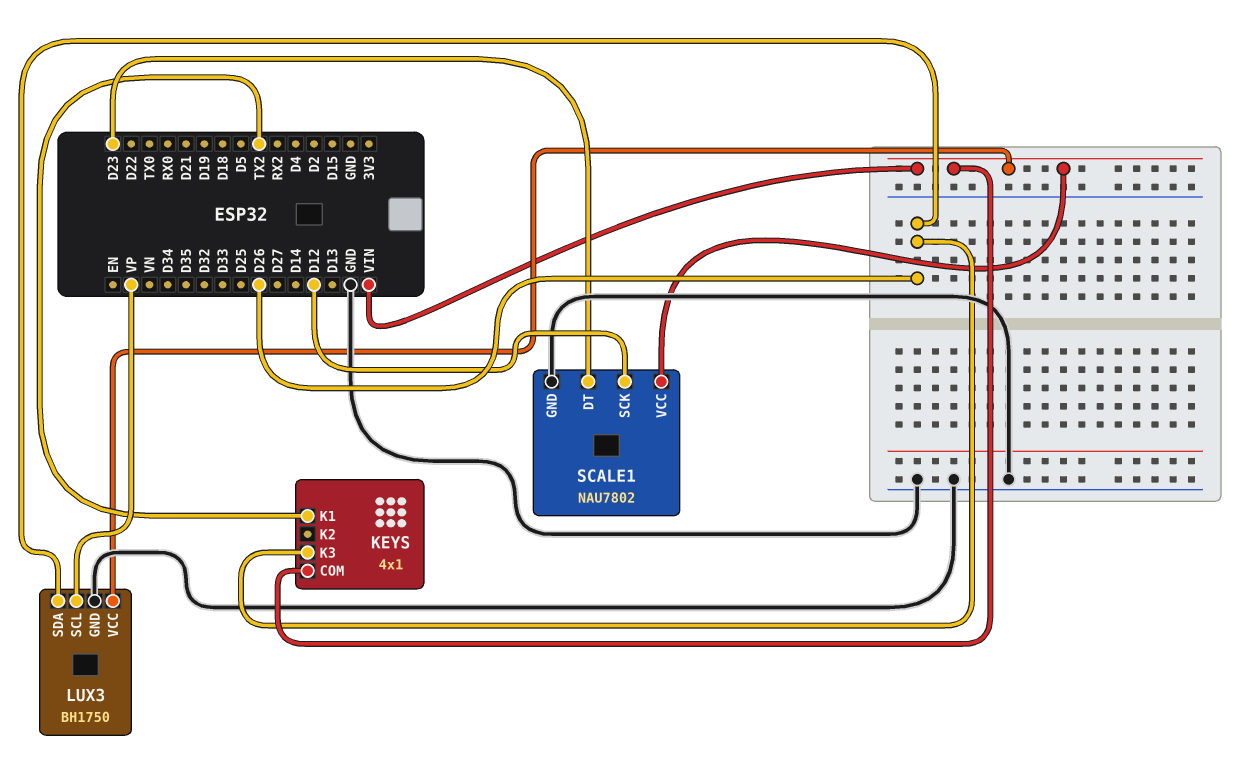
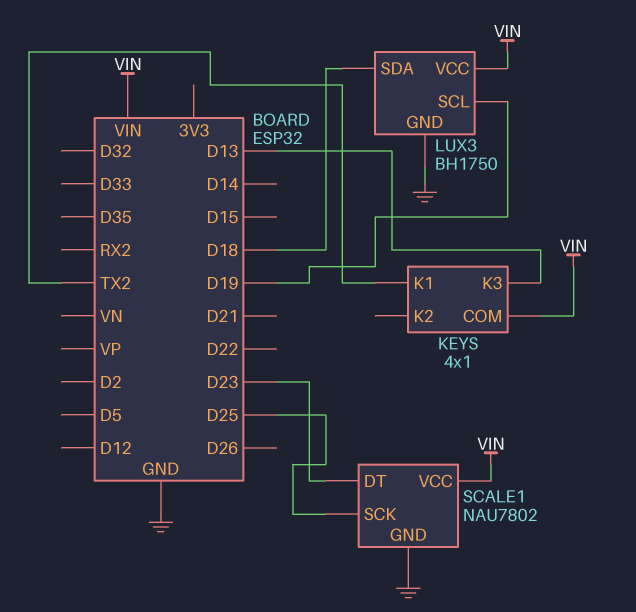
KEYS pin K3: D26 -> D13
LUX3 pin SCL: VP -> D19
LUX3 pin SDA: D26 -> D18
SCALE1 pin SCK: D12 -> D25

